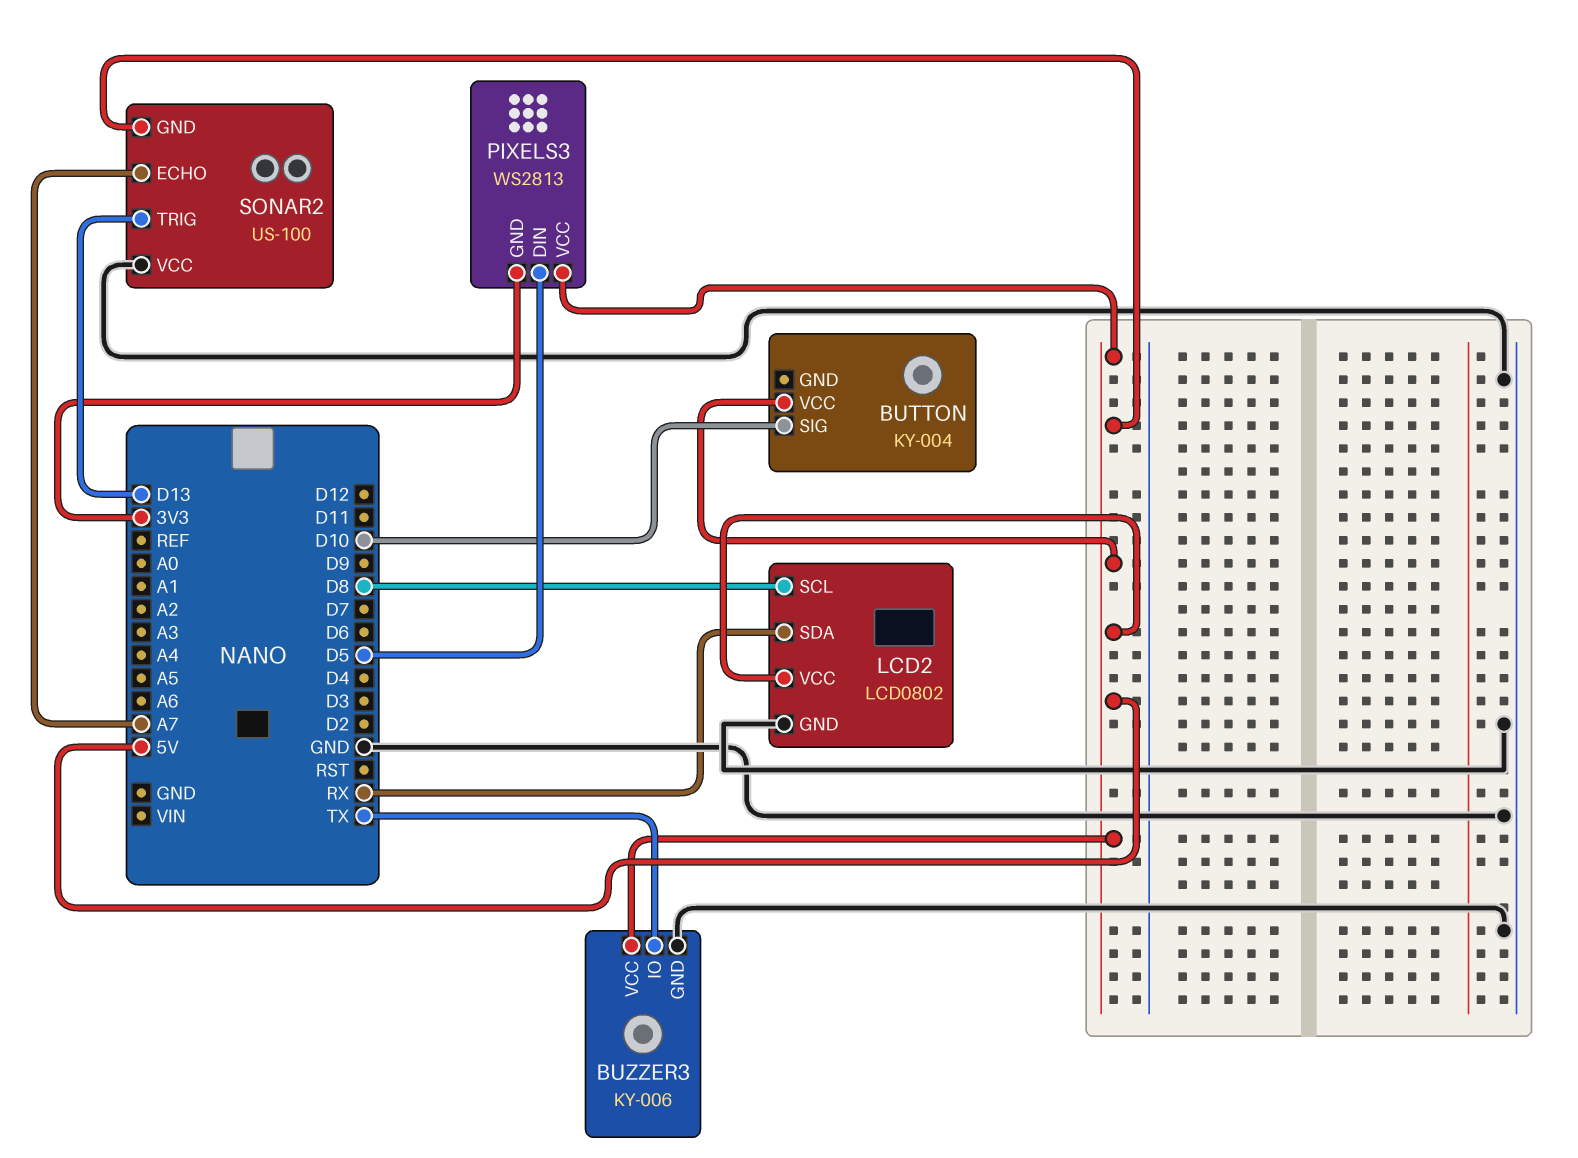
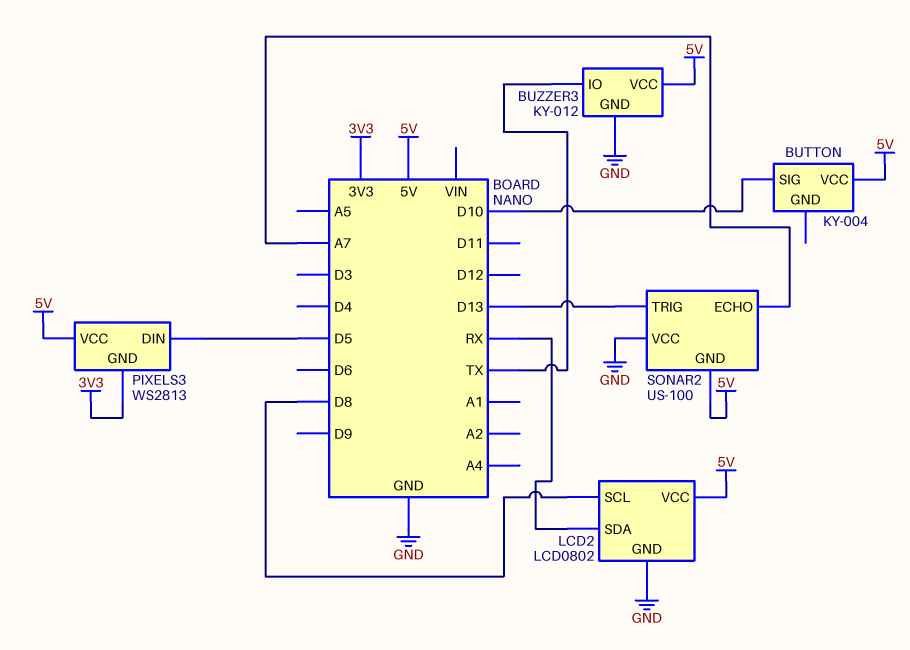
BUZZER3: KY-006 -> KY-012

